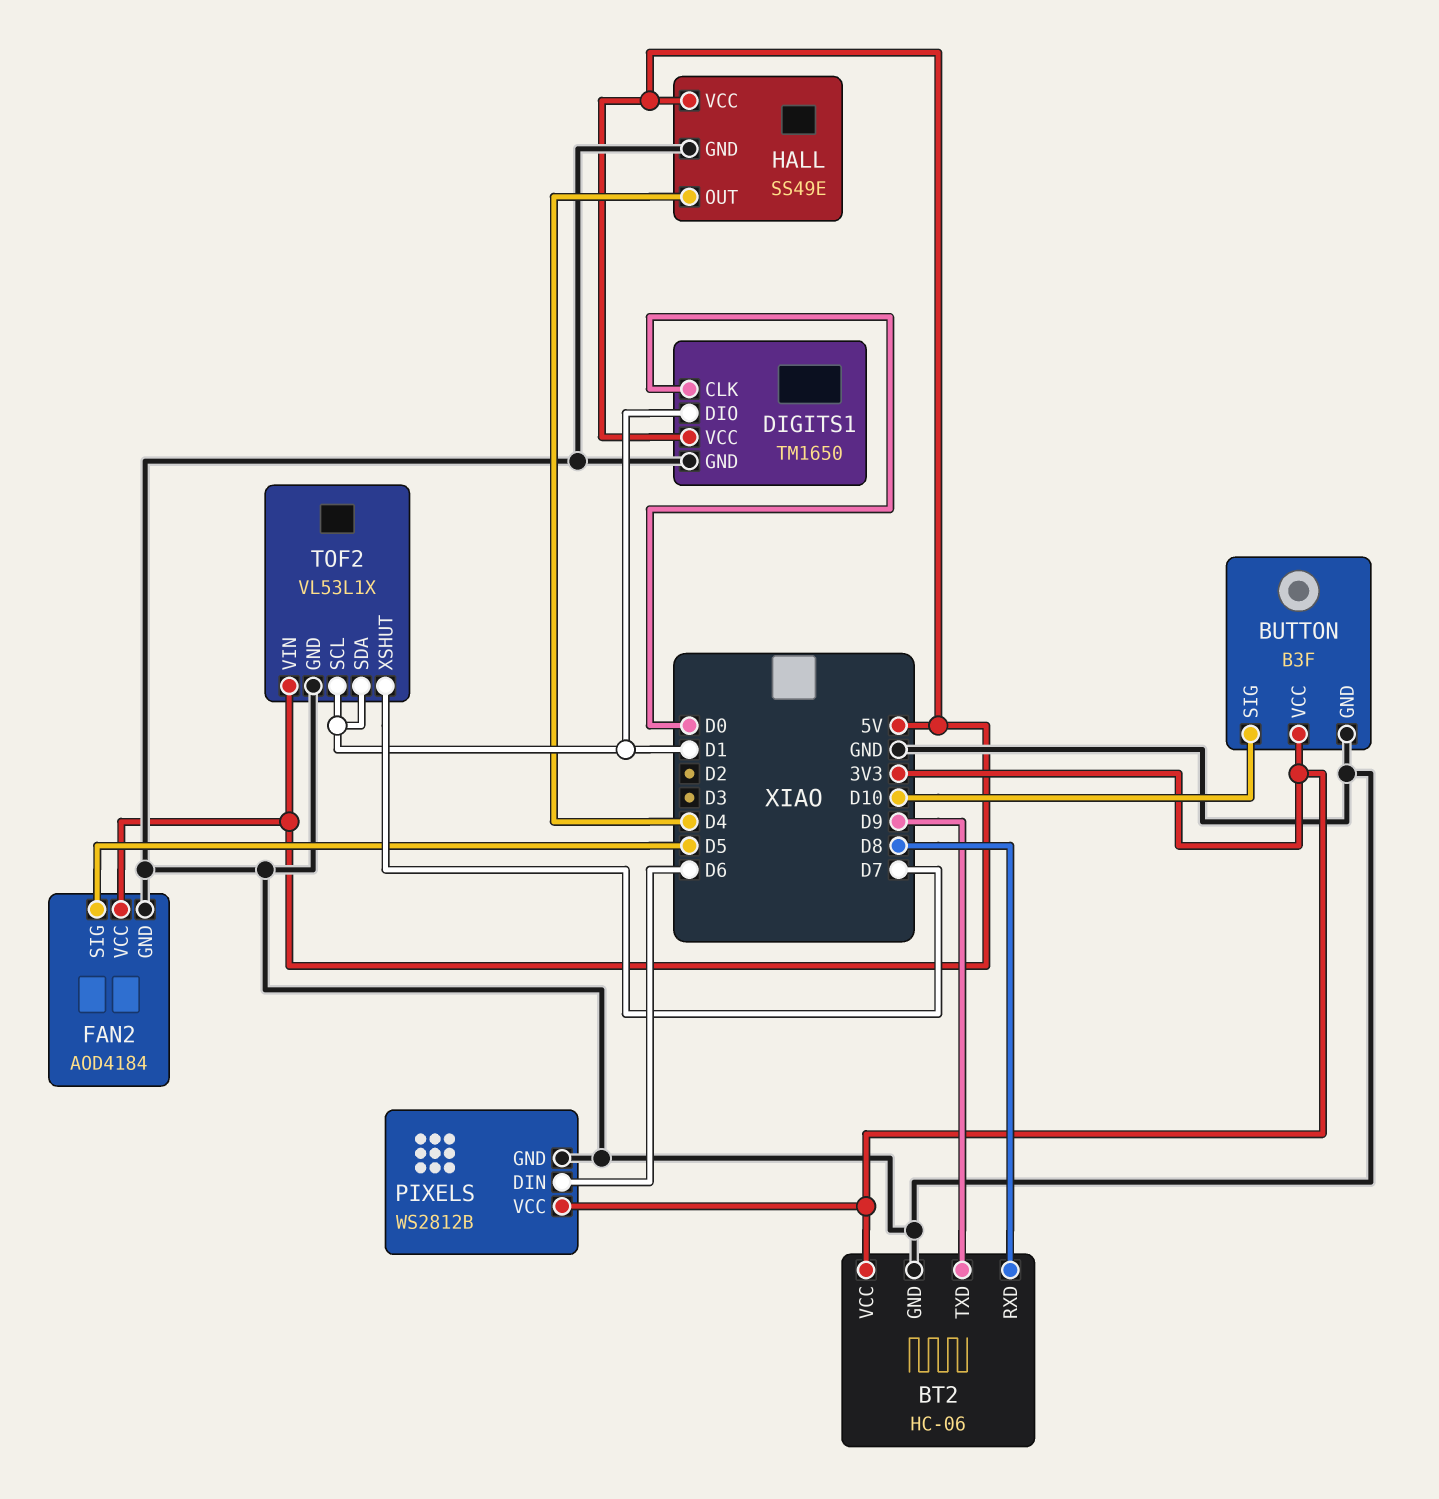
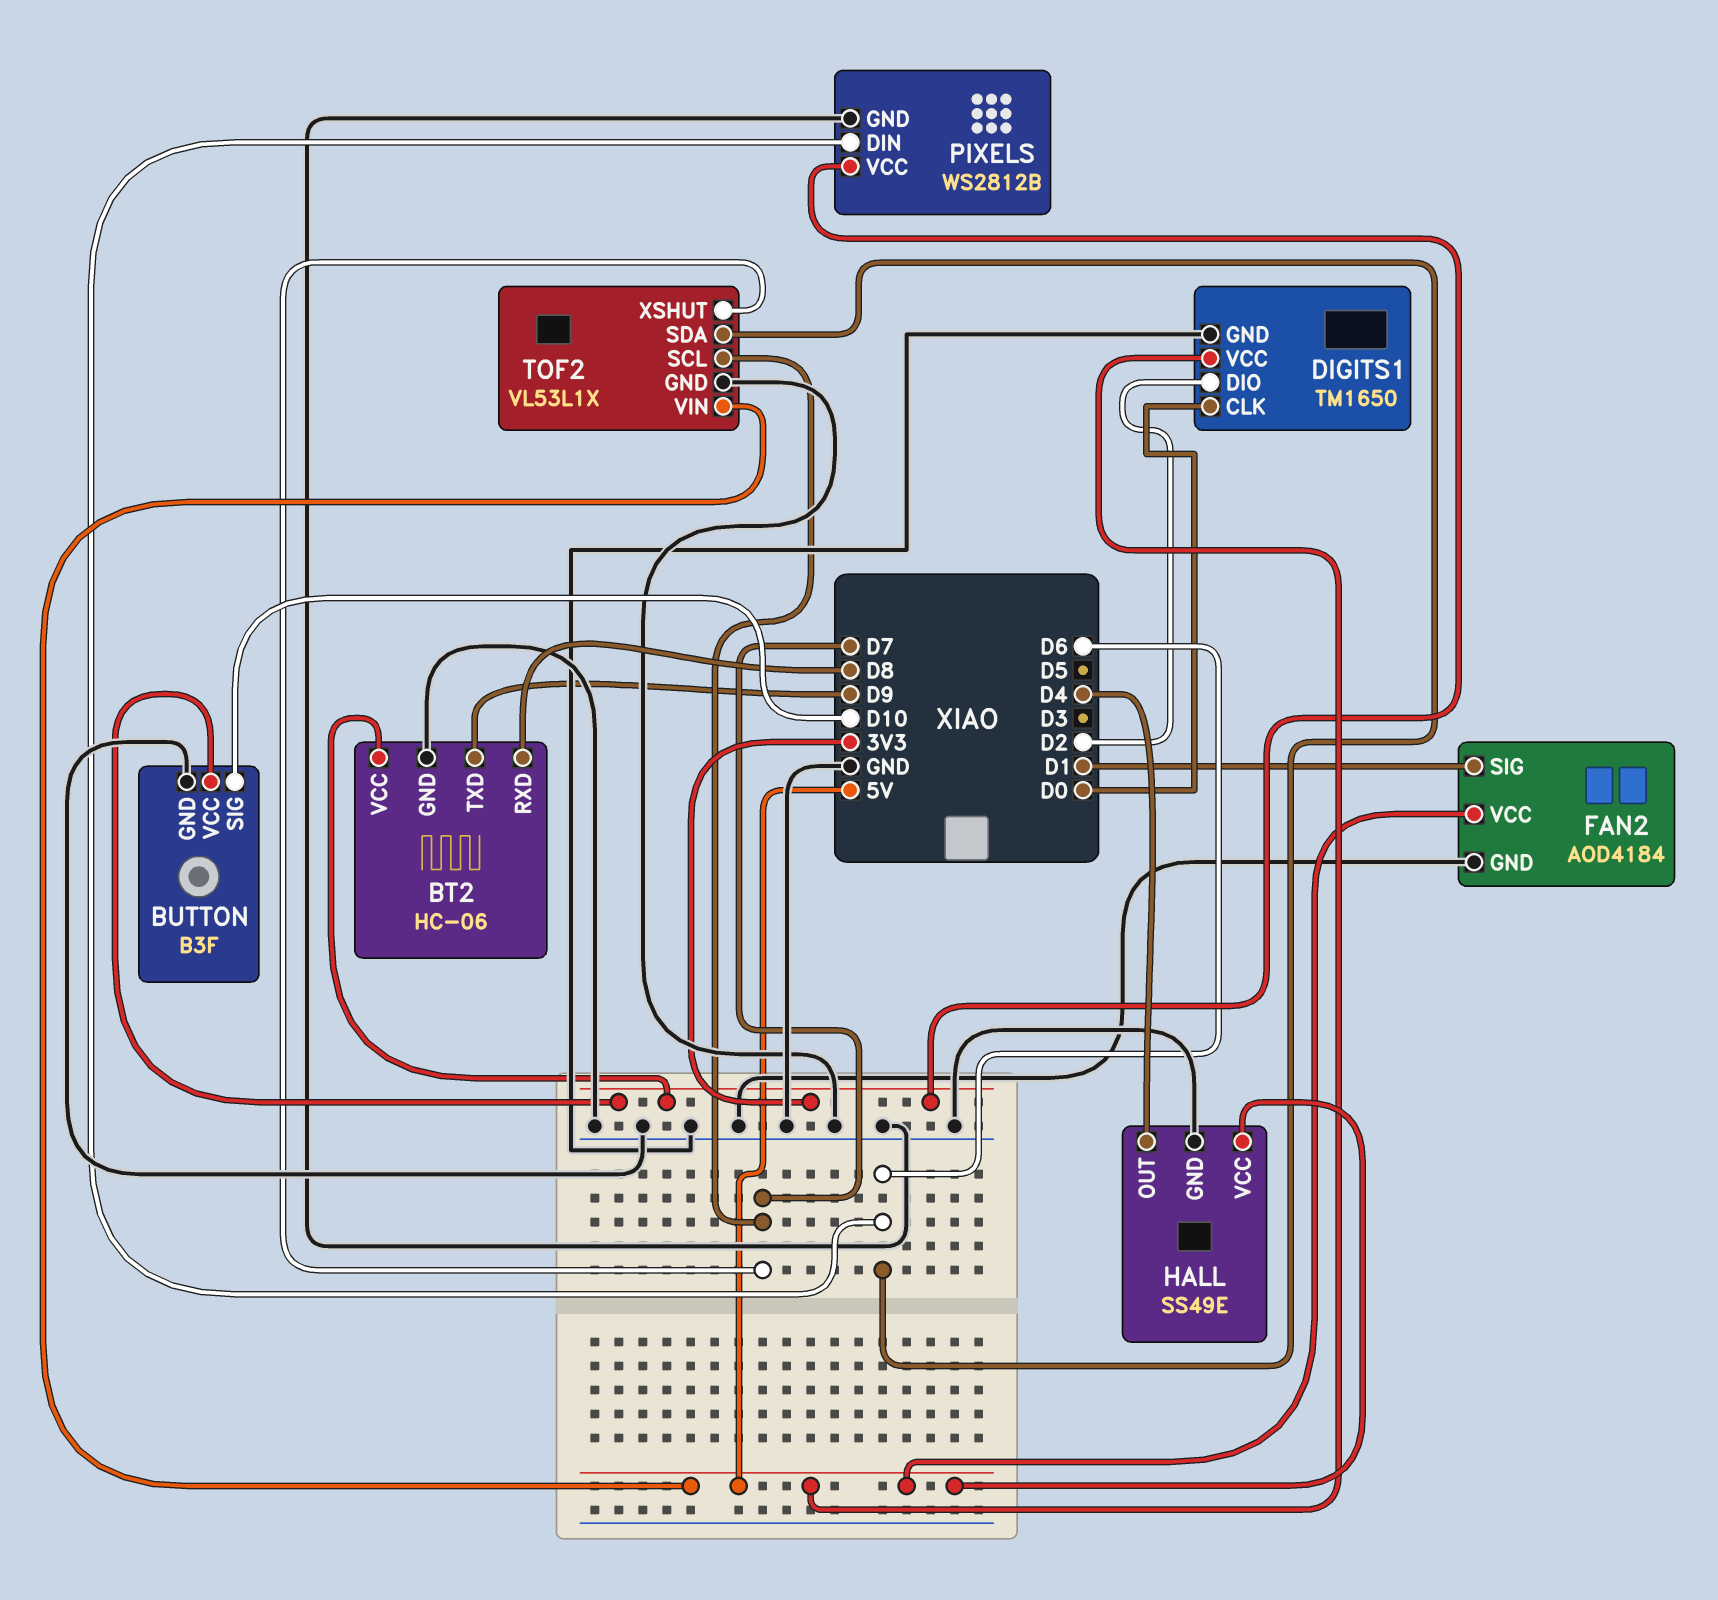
DIGITS1 pin DIO: D1 -> D2
FAN2 pin SIG: D5 -> D1
TOF2 pin SCL: D1 -> D7
TOF2 pin SDA: D1 -> D6

